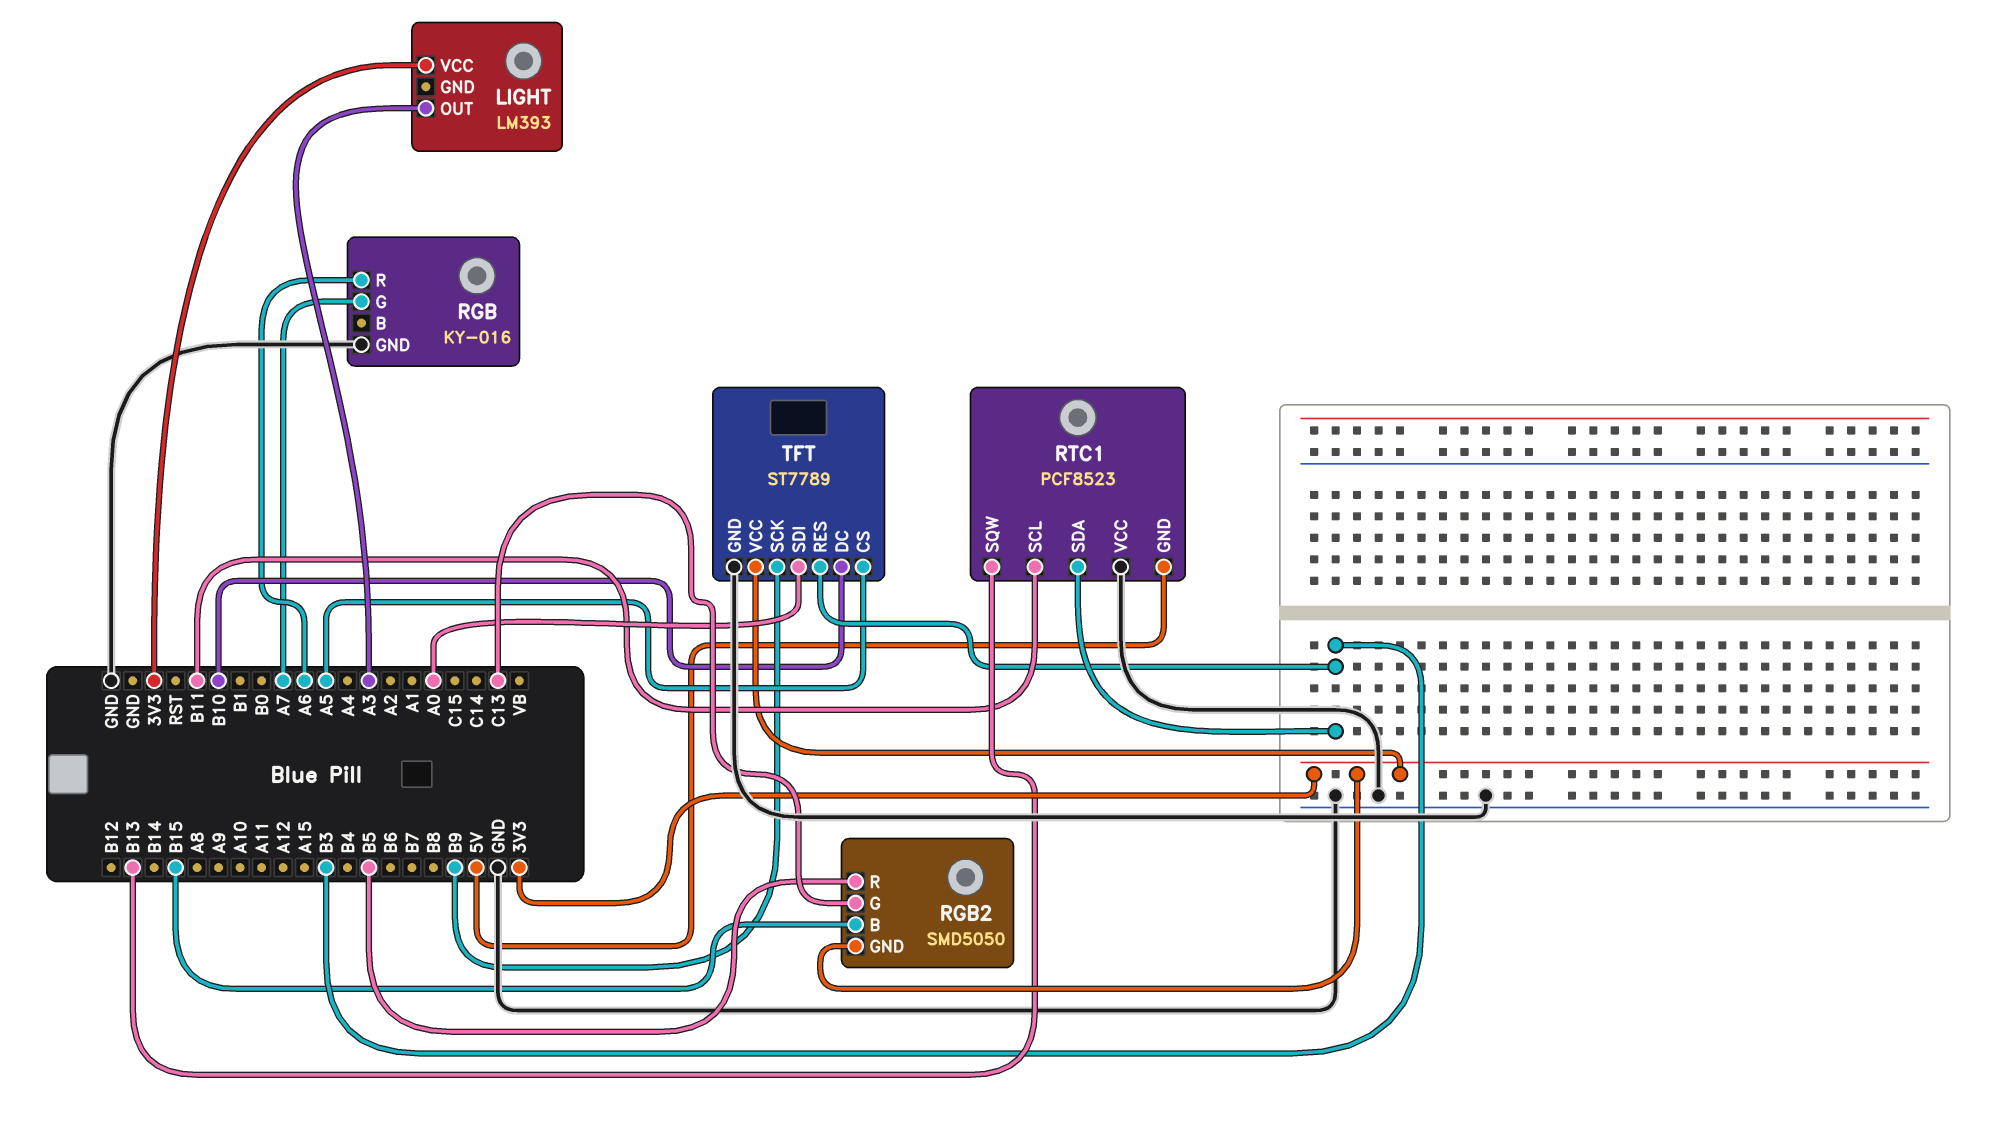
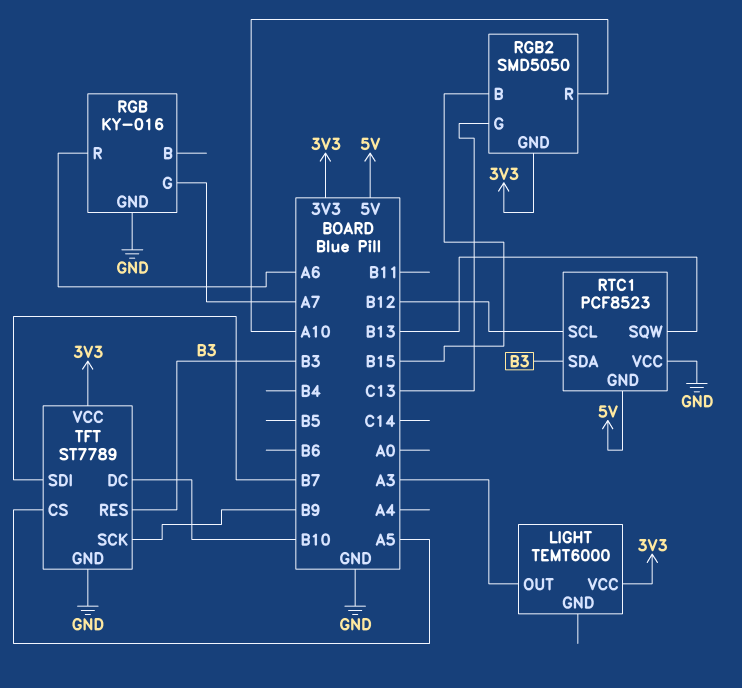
LIGHT: LM393 -> TEMT6000
RGB2 pin R: B5 -> A10
RTC1 pin SCL: B11 -> B12
TFT pin SDI: A0 -> B7

